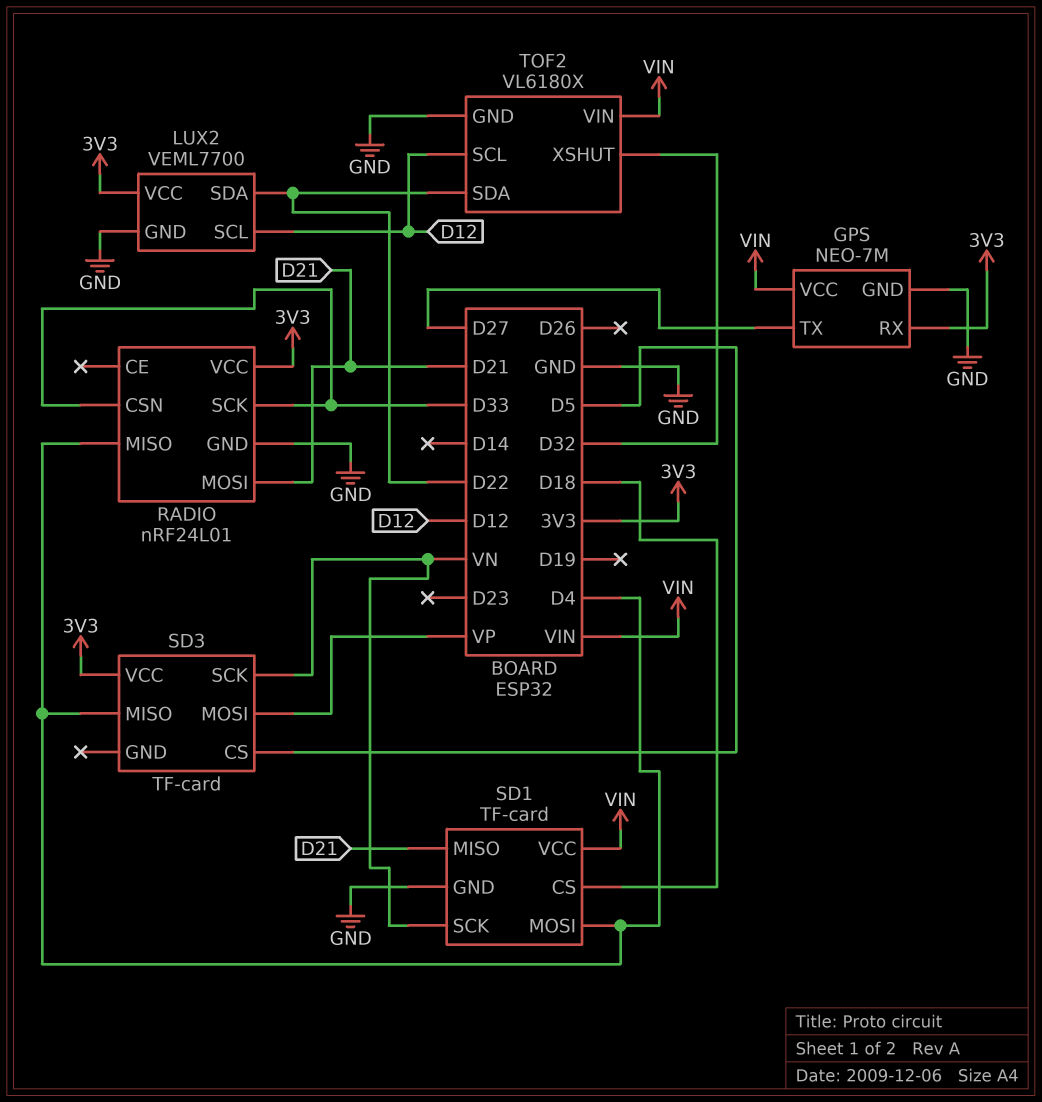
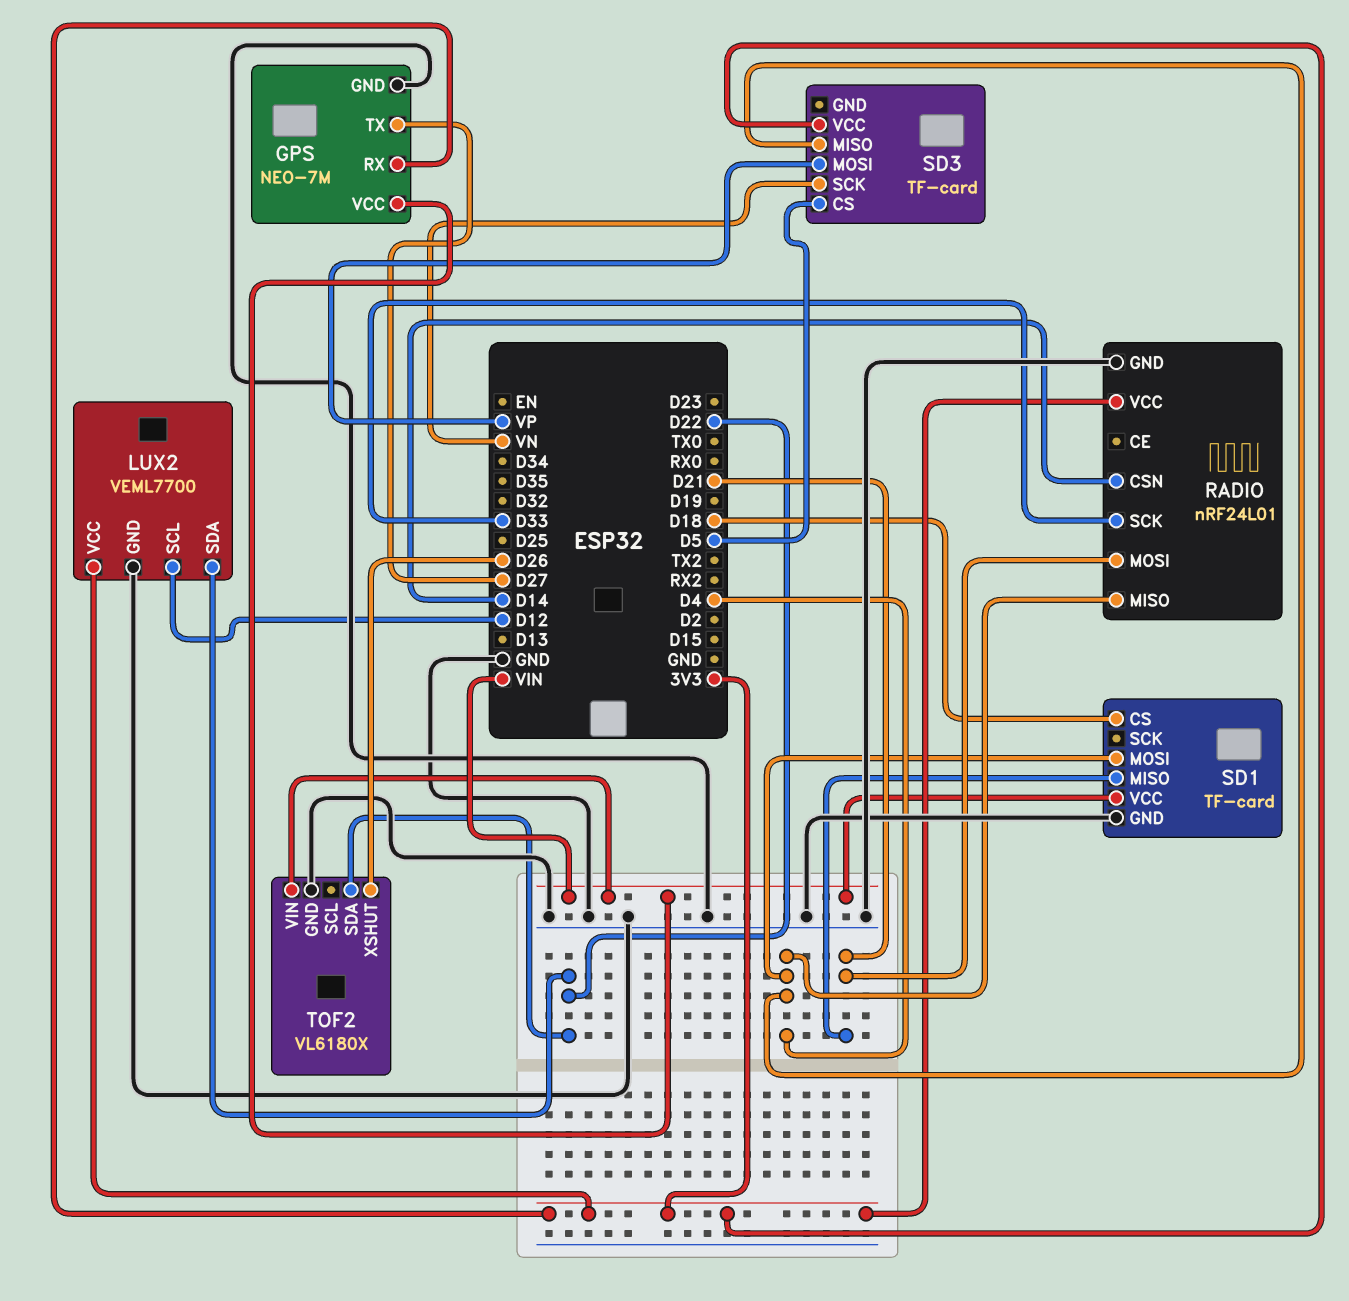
RADIO pin CSN: D33 -> D14
SD1 pin SCK: VN -> none
TOF2 pin SCL: D12 -> none
TOF2 pin XSHUT: D32 -> D26

